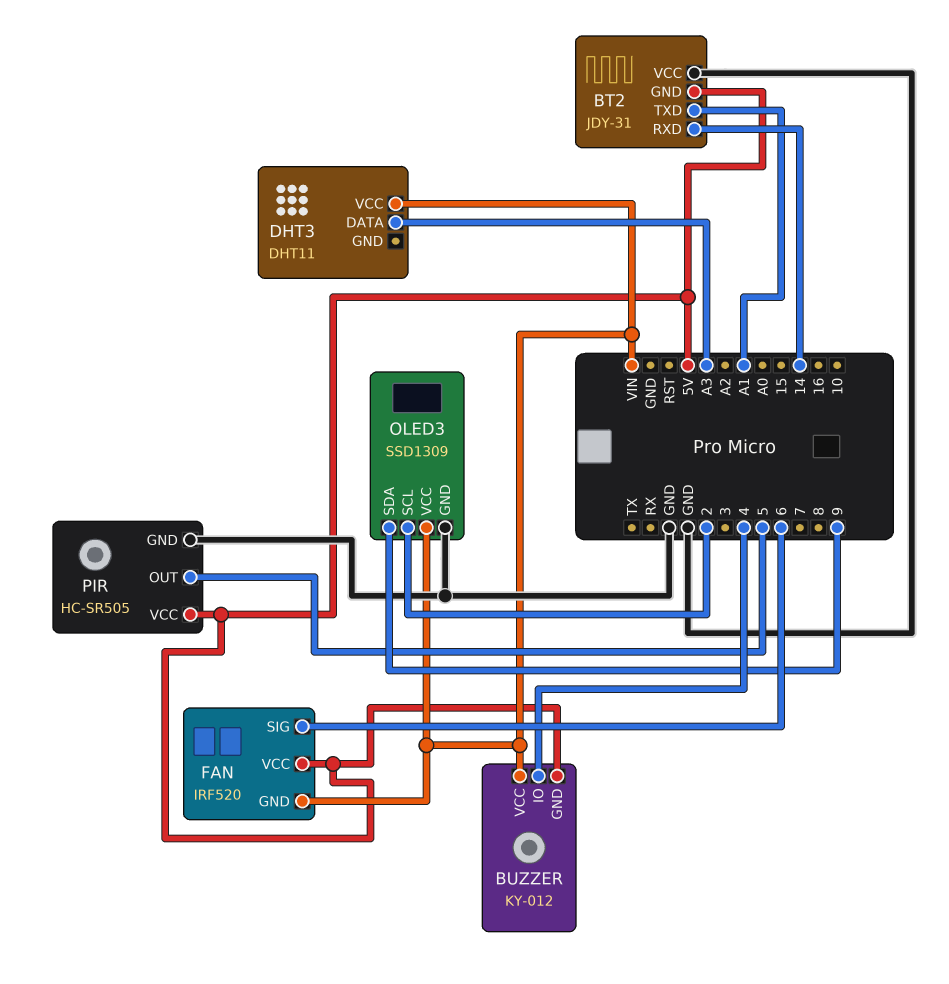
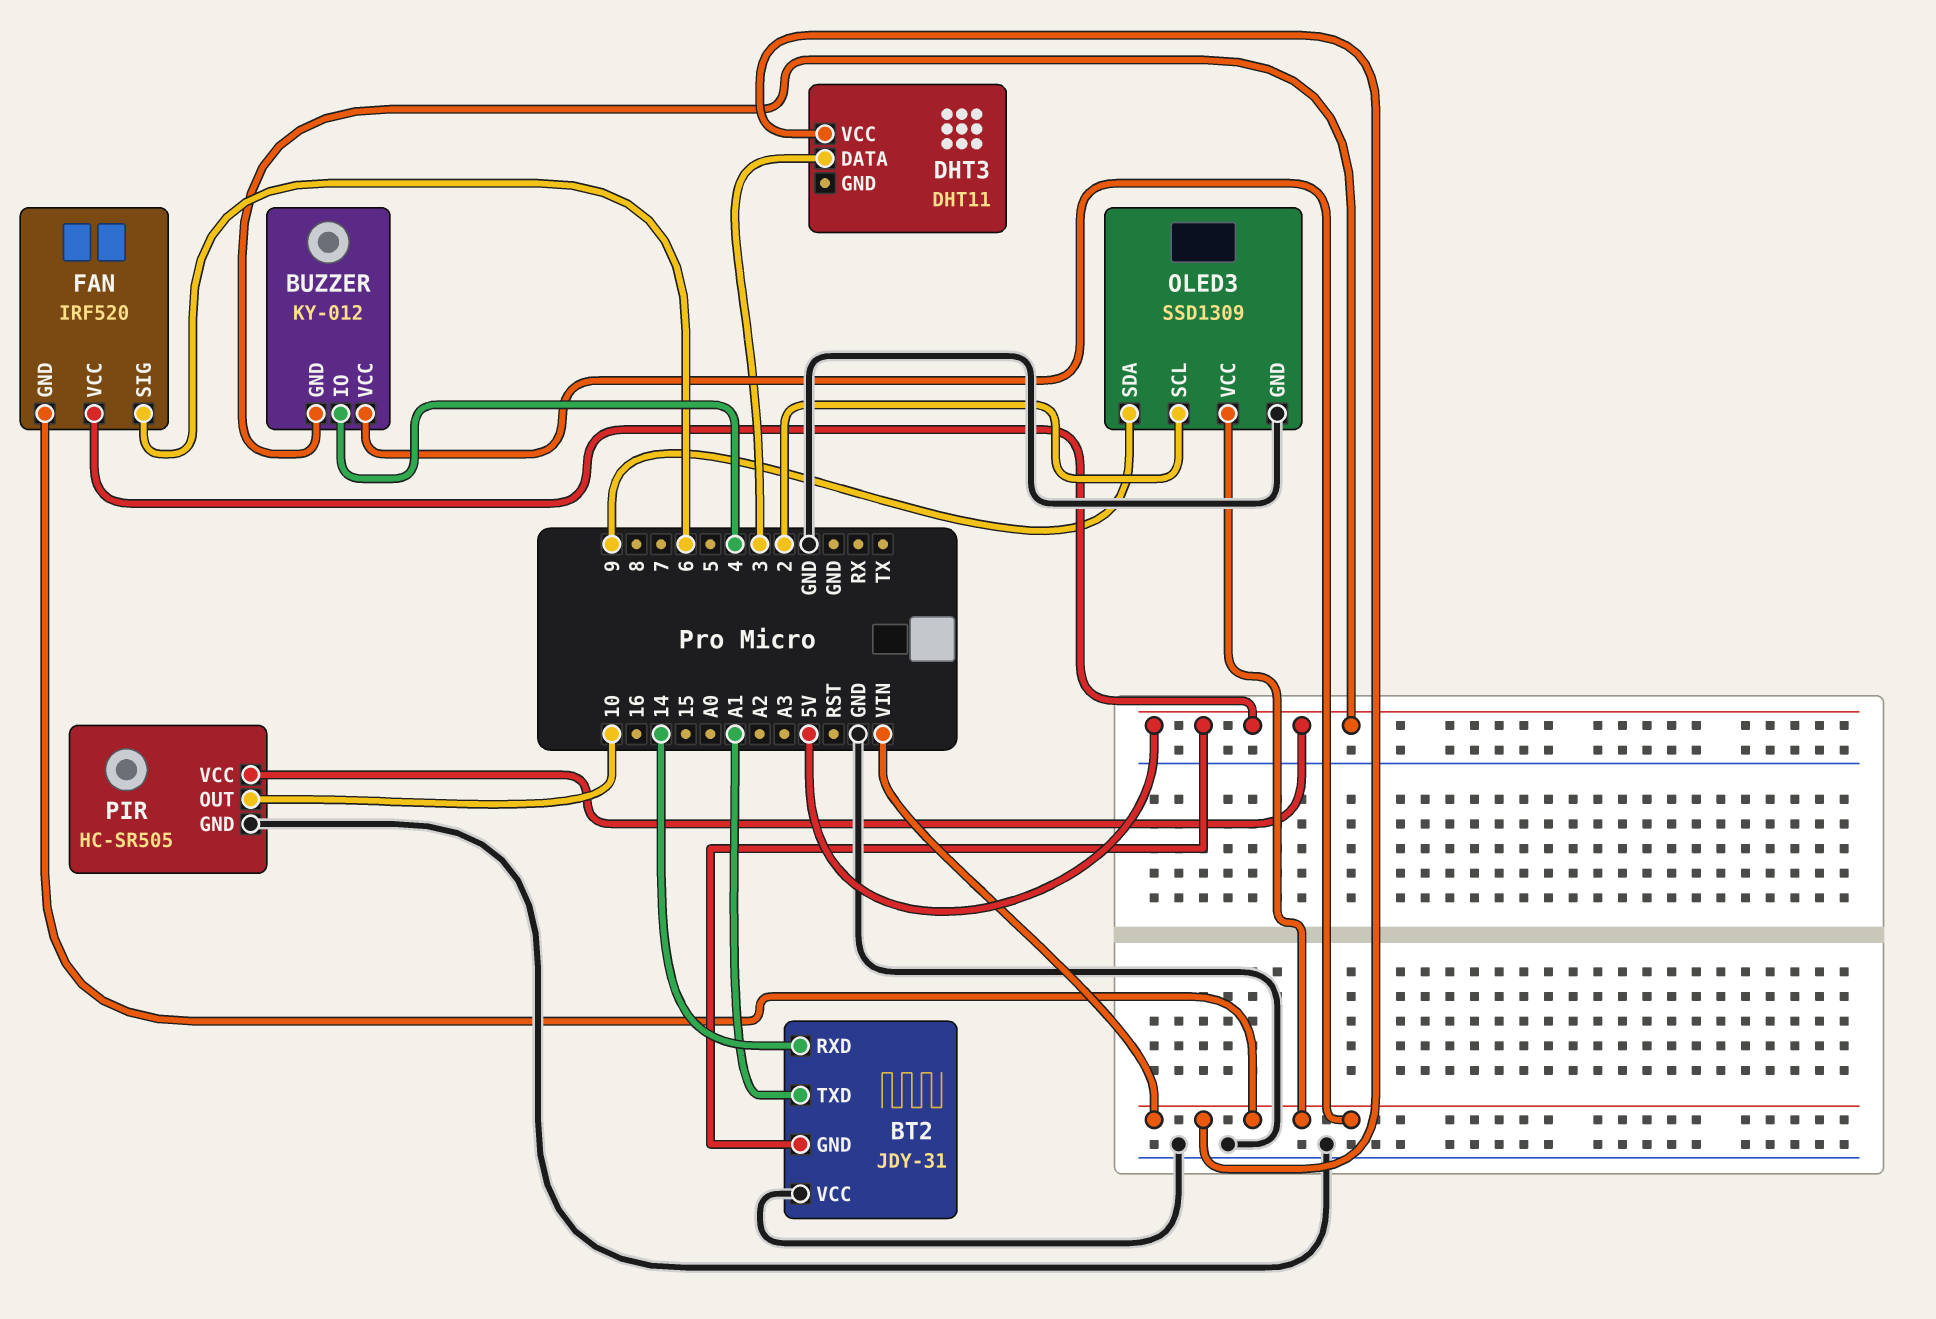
DHT3 pin DATA: A3 -> 3
PIR pin OUT: 5 -> 10

